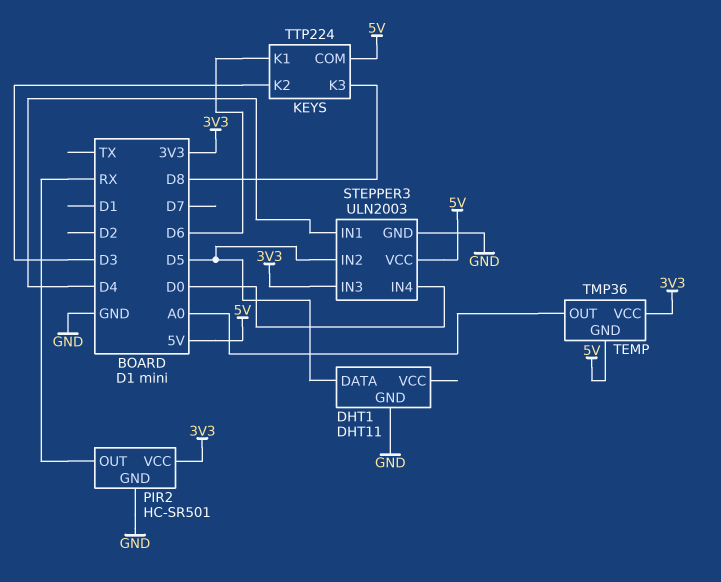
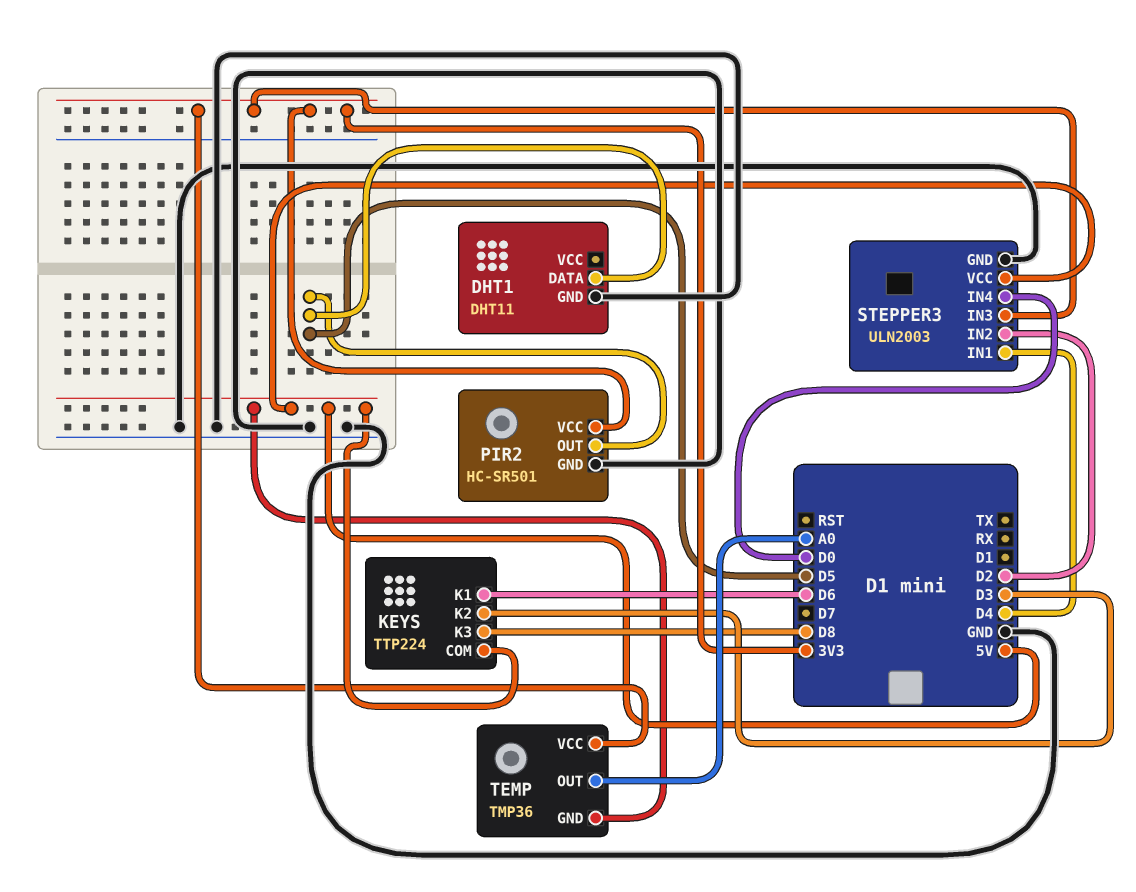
PIR2 pin OUT: RX -> D5
STEPPER3 pin IN2: D5 -> D2

